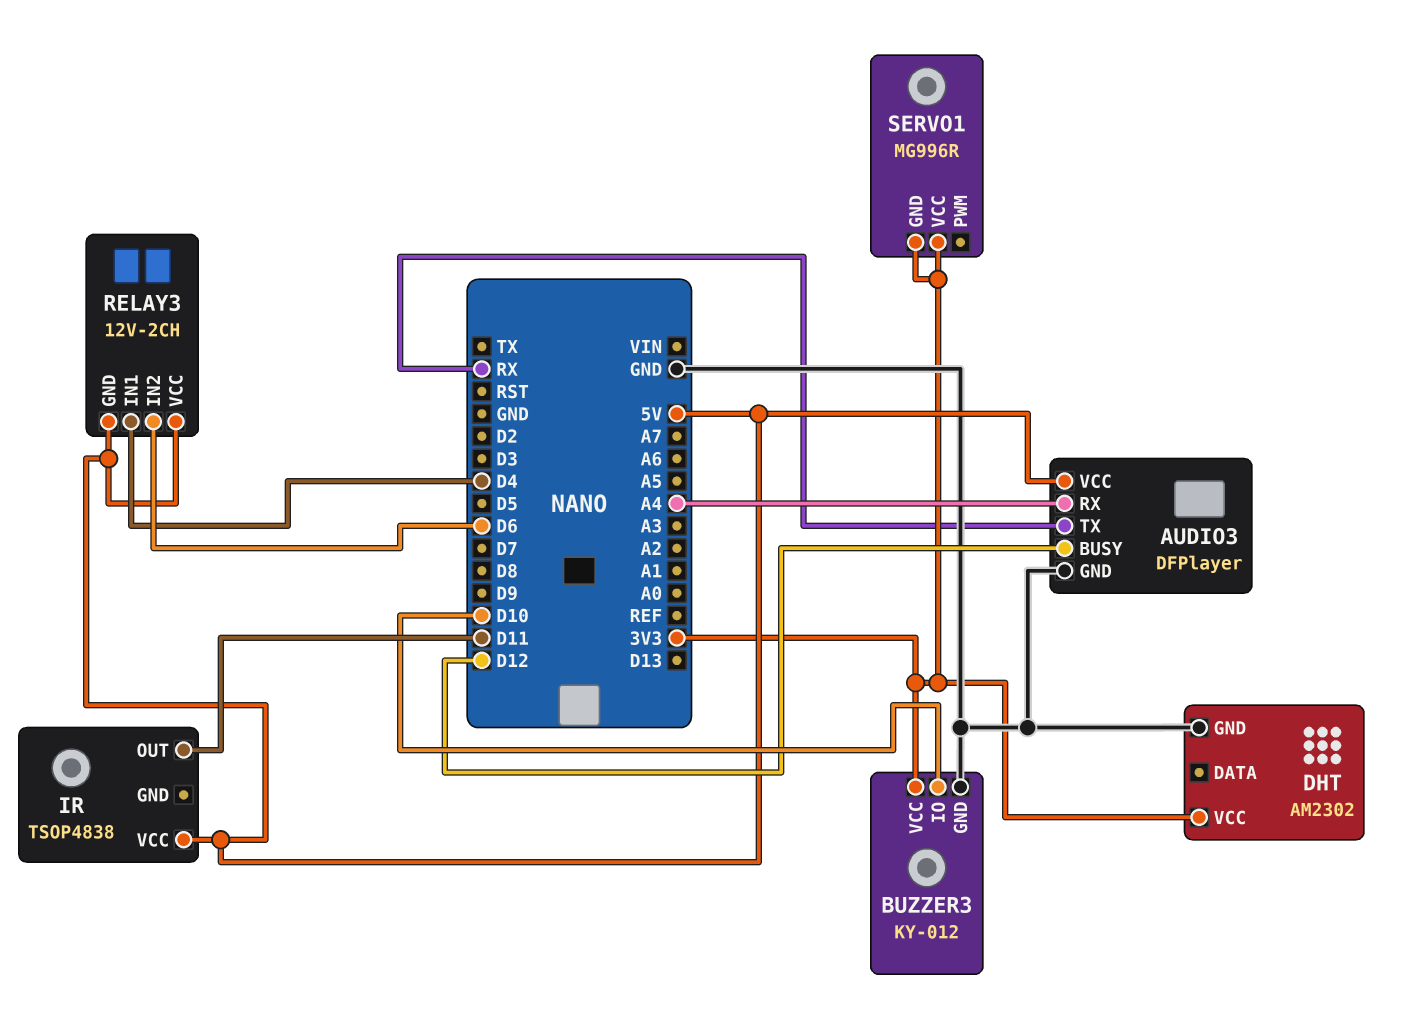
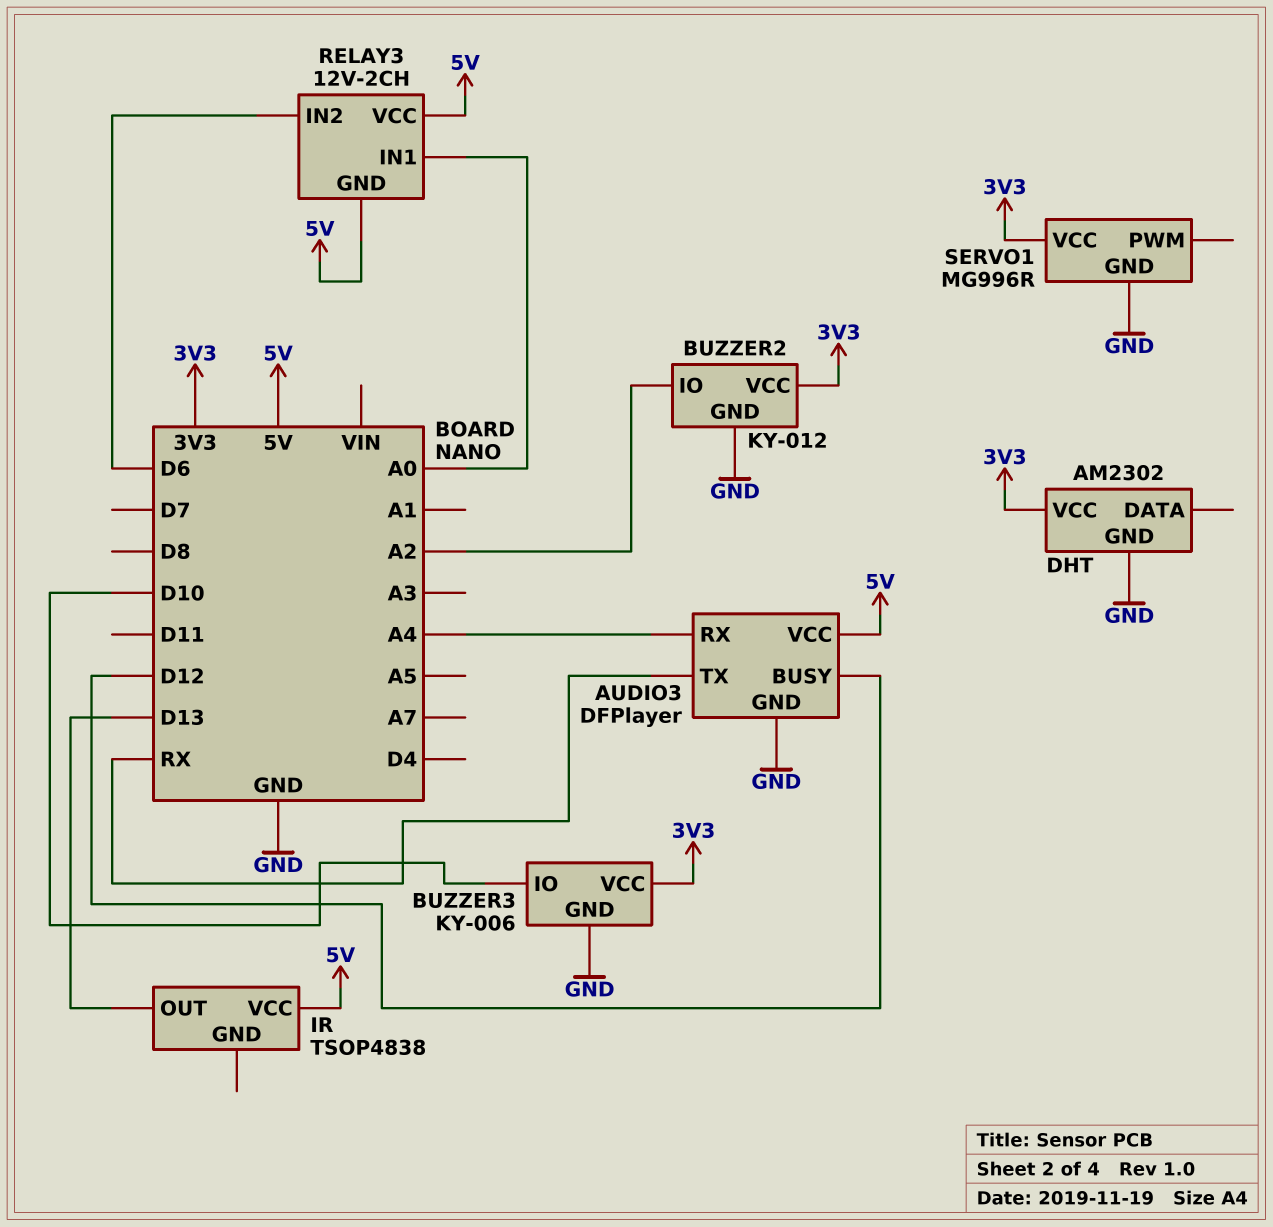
BUZZER2: none -> KY-012
BUZZER2 pin GND: none -> GND
BUZZER2 pin IO: none -> A2
BUZZER2 pin VCC: none -> 3V3
BUZZER3: KY-012 -> KY-006
IR pin OUT: D11 -> D13
RELAY3 pin IN1: D4 -> A0
SERVO1 pin GND: 3V3 -> GND

